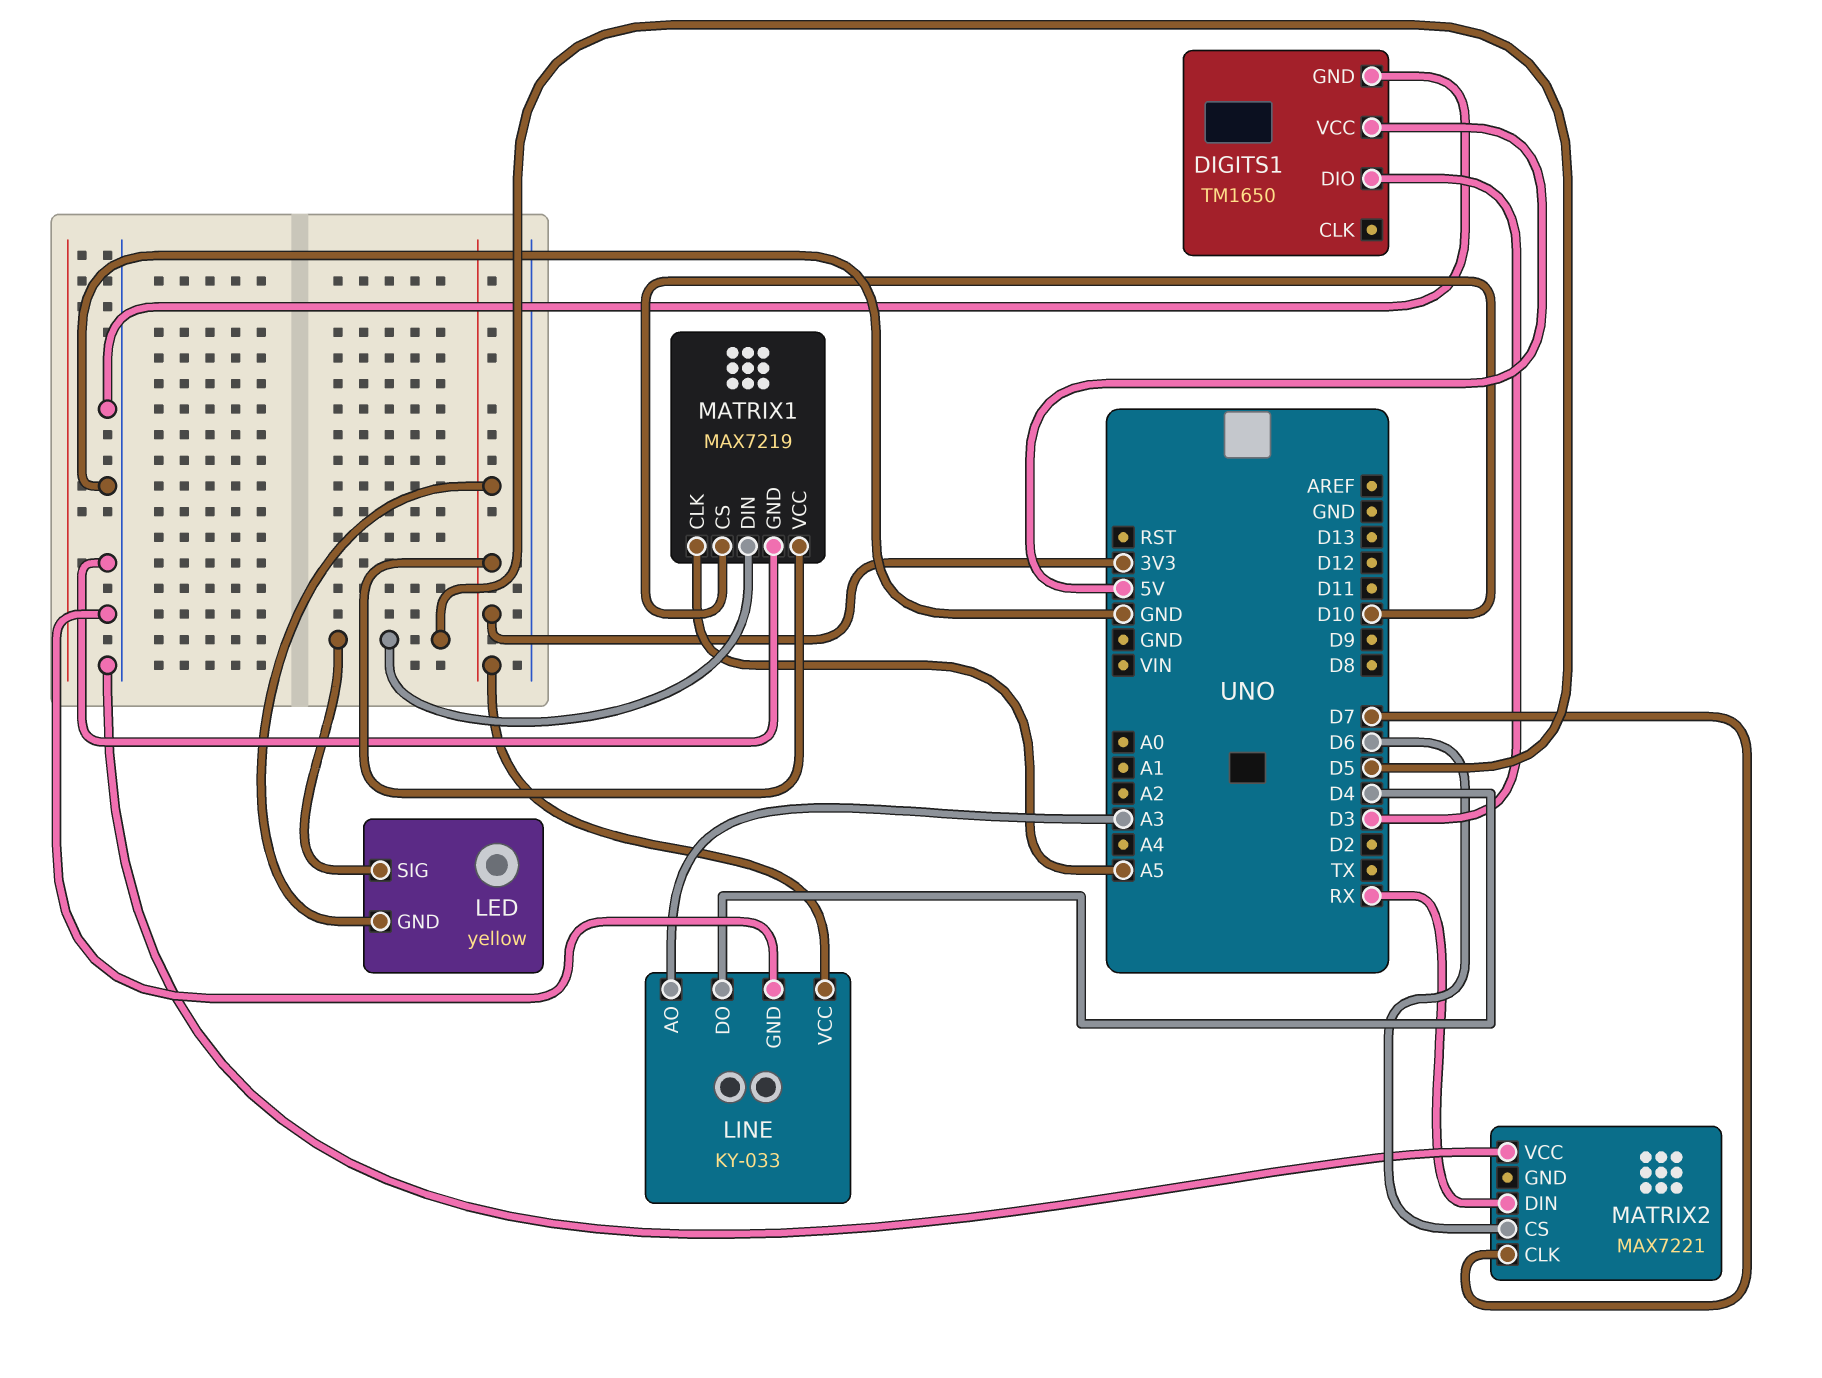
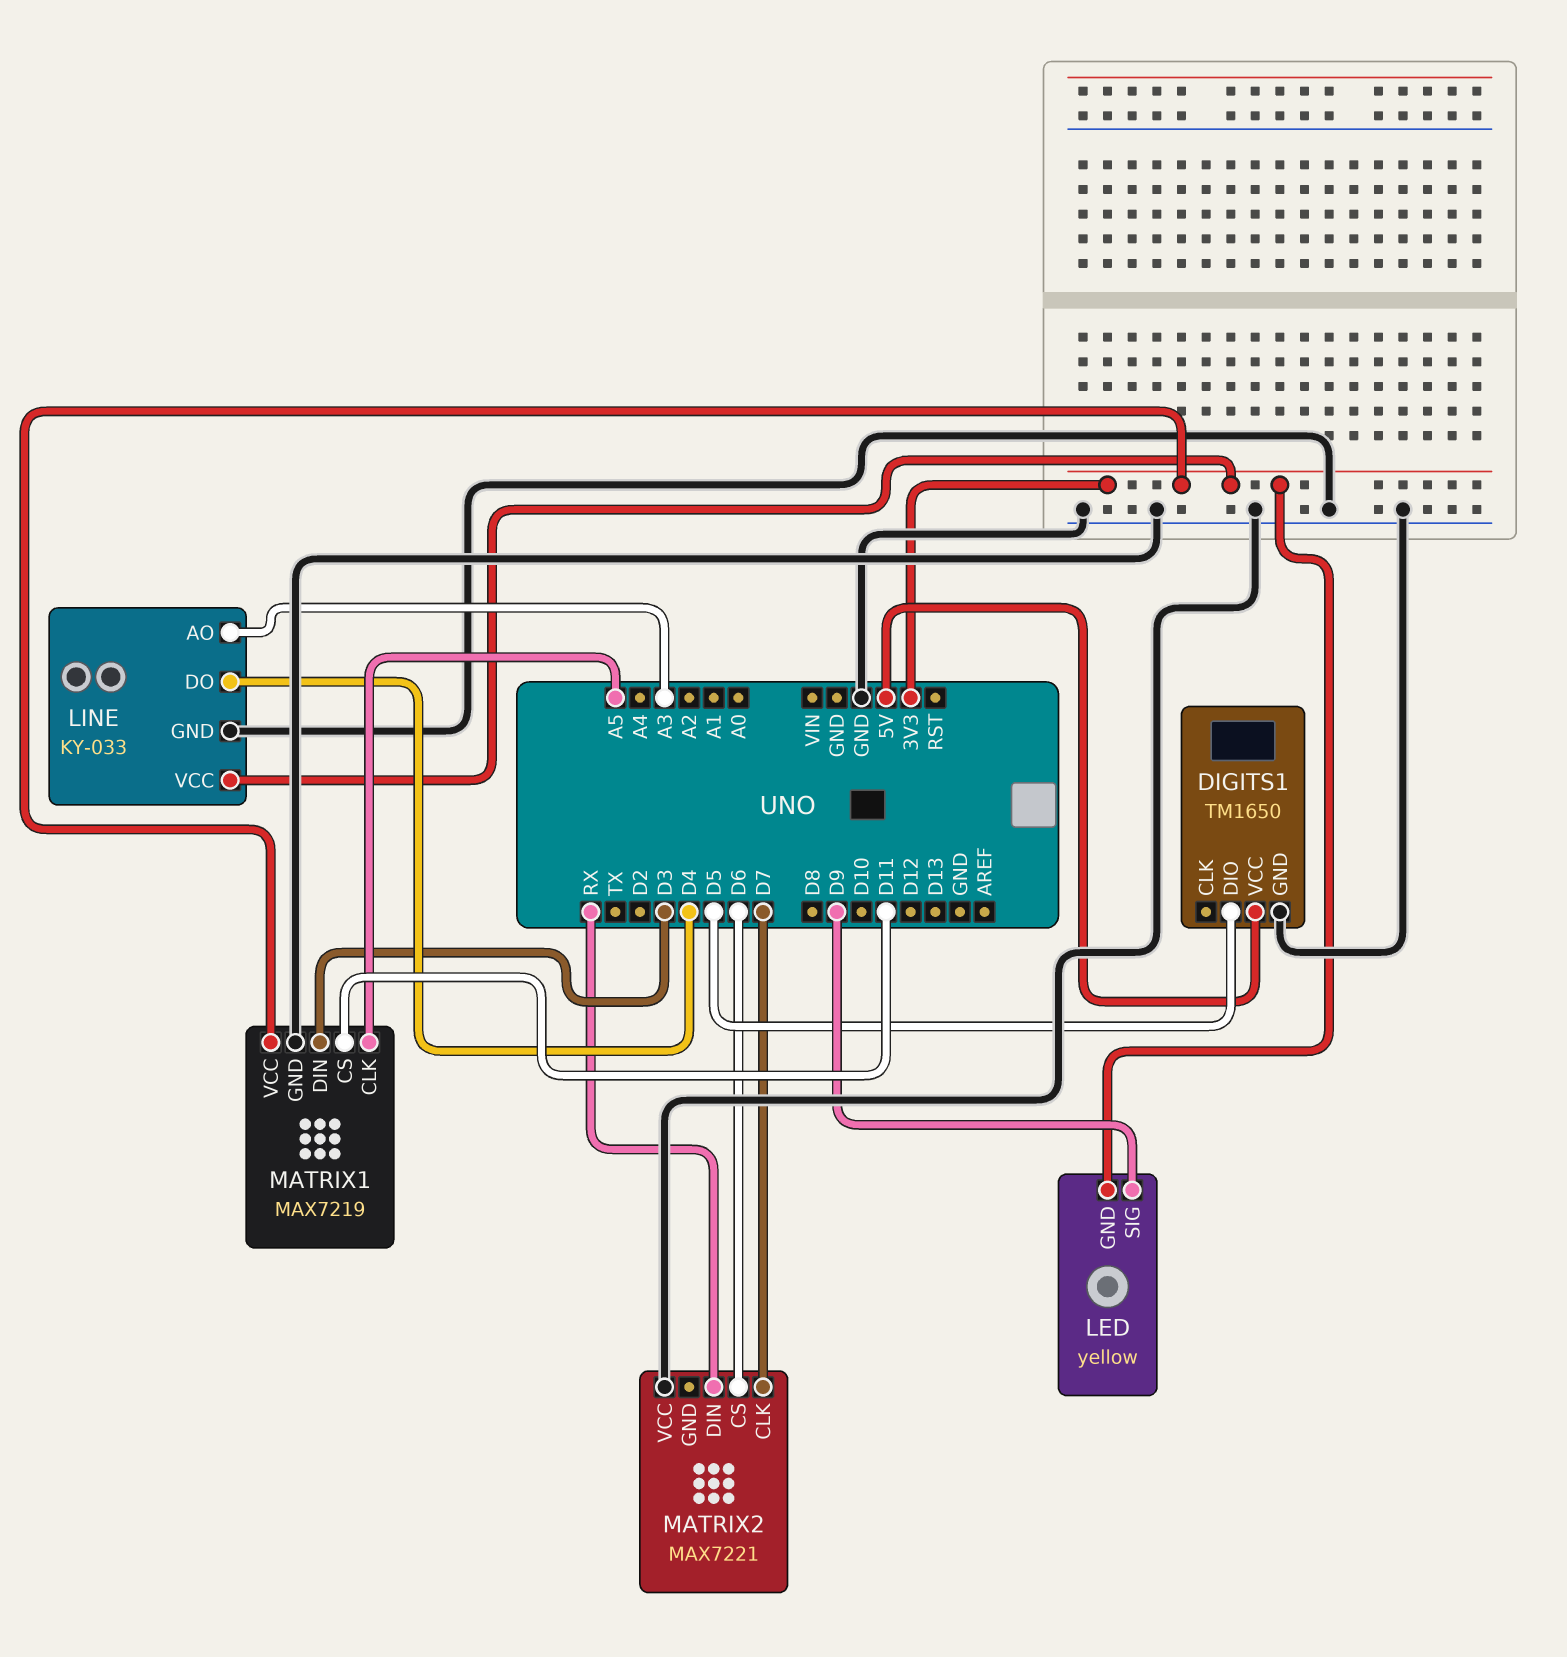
DIGITS1 pin DIO: D3 -> D5
LED pin SIG: D5 -> D9
MATRIX1 pin CS: D10 -> D11
MATRIX1 pin DIN: D5 -> D3

